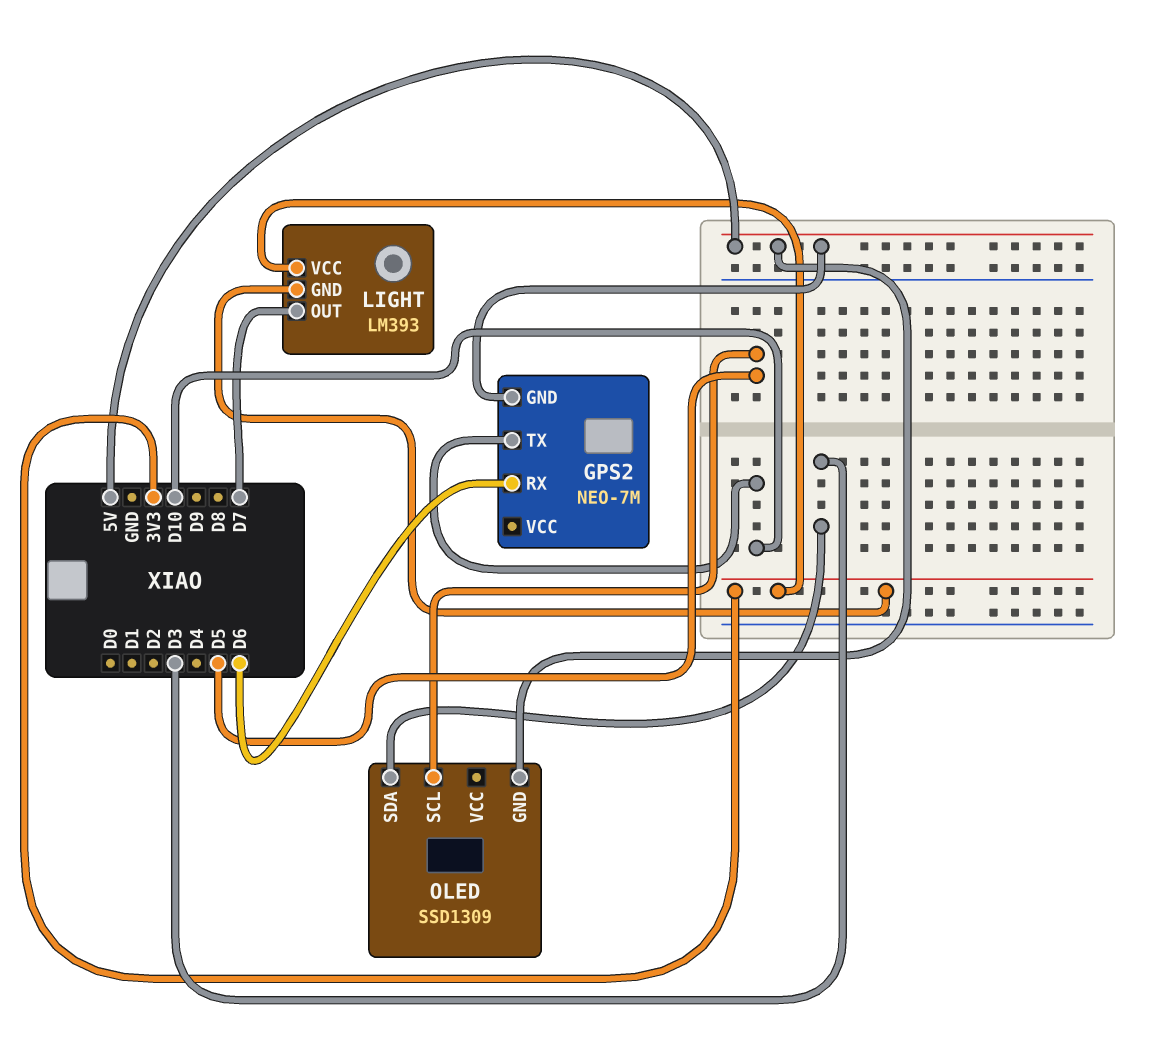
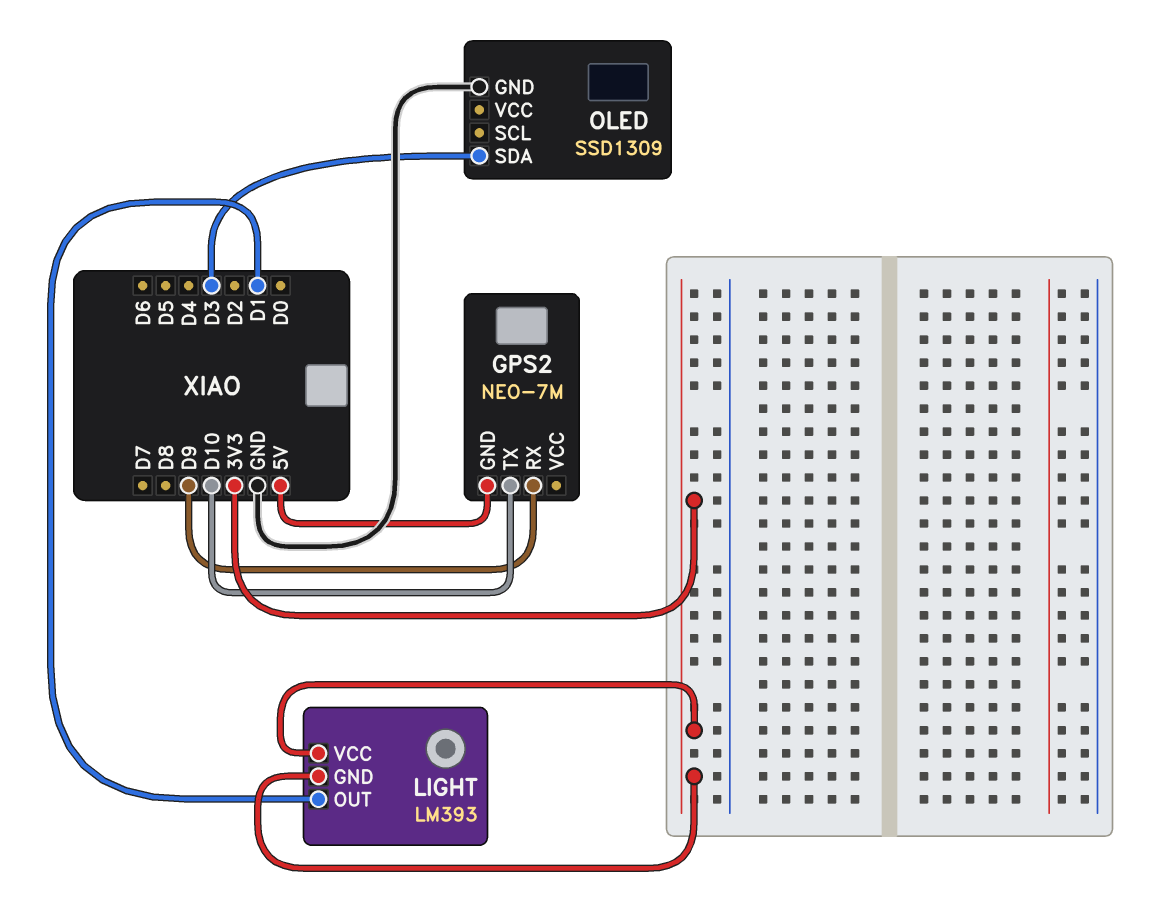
GPS2 pin RX: D6 -> D9
LIGHT pin OUT: D7 -> D1
OLED pin GND: 5V -> GND
OLED pin SCL: D5 -> none

